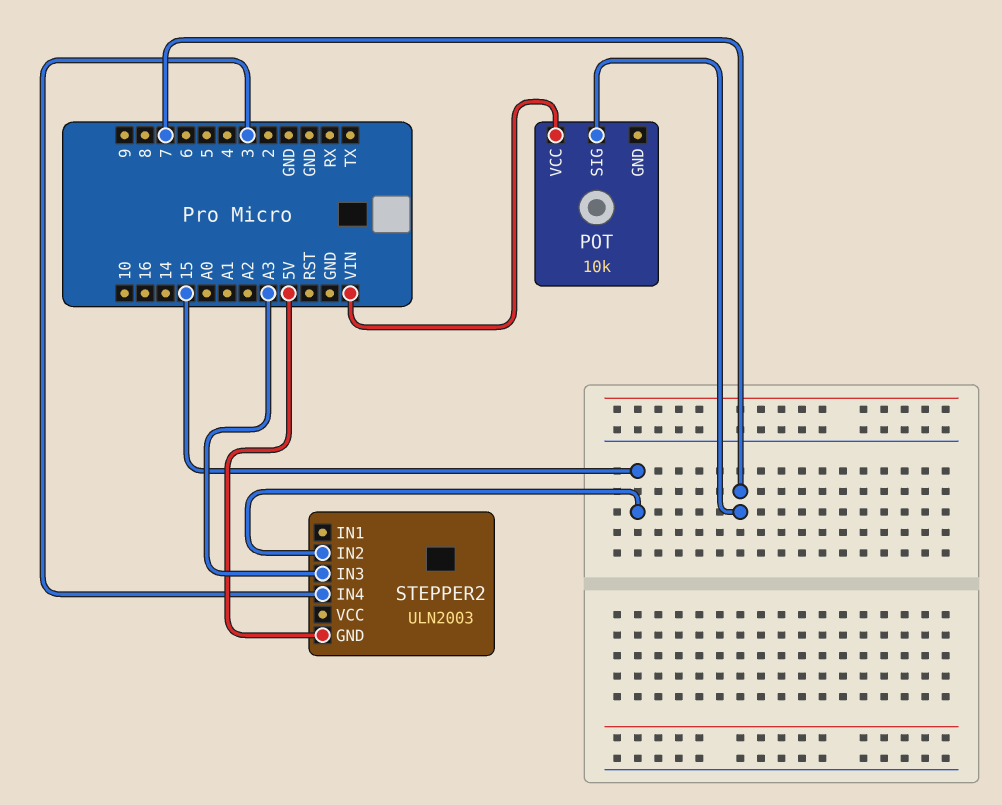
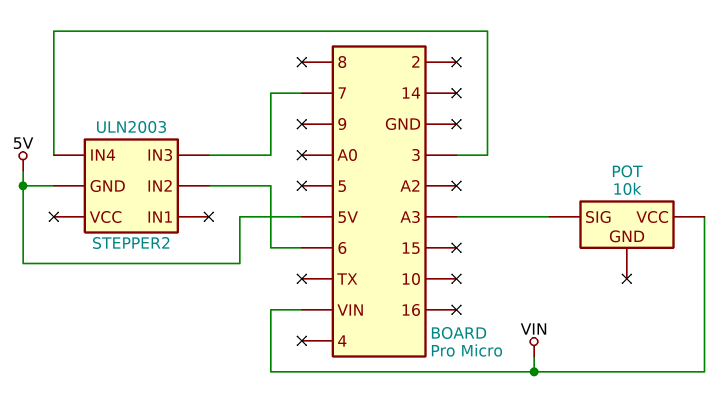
POT pin SIG: 7 -> A3
STEPPER2 pin IN2: 15 -> 6
STEPPER2 pin IN3: A3 -> 7

